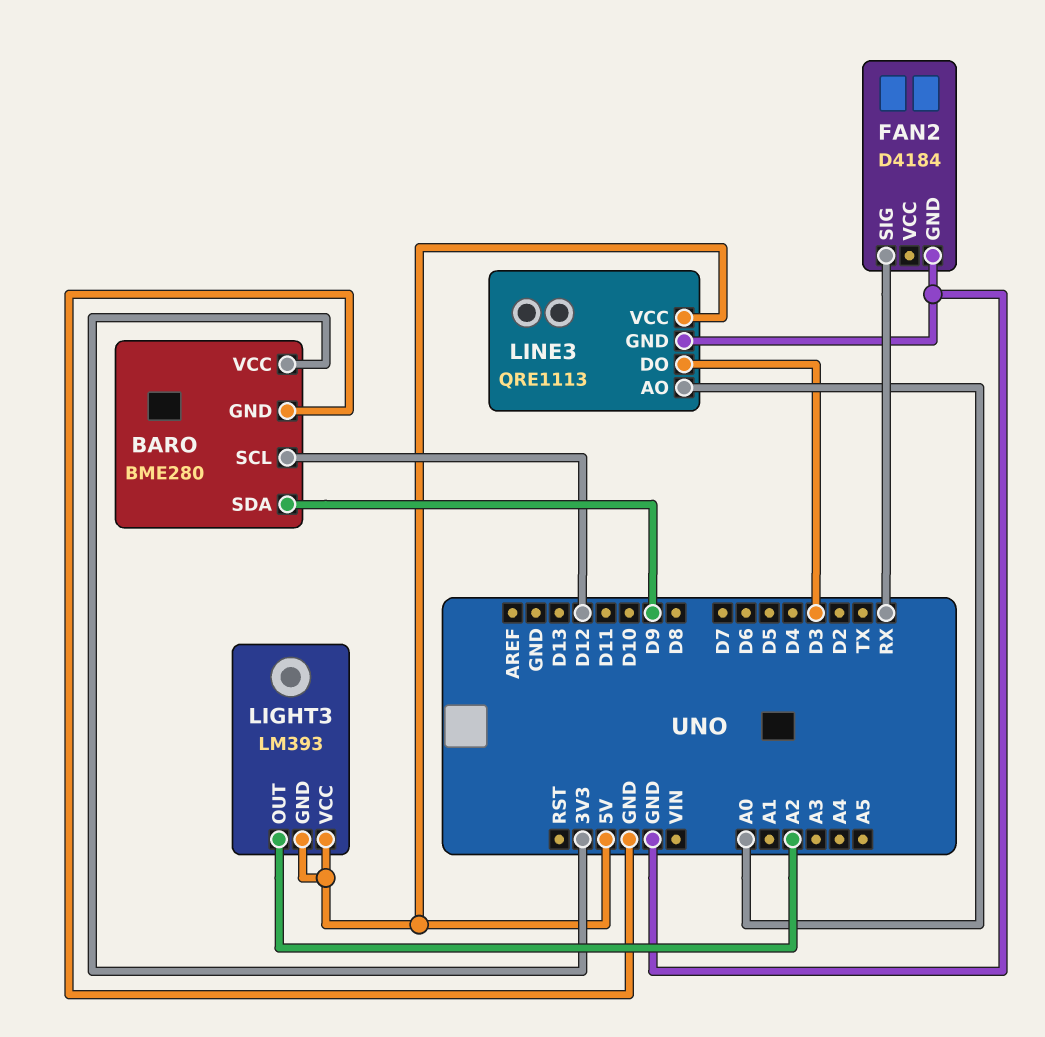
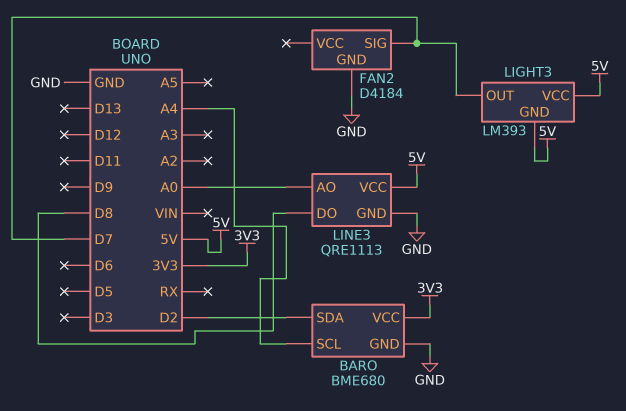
BARO: BME280 -> BME680
BARO pin SCL: D12 -> A4
BARO pin SDA: D9 -> D2
FAN2 pin SIG: RX -> D7
LIGHT3 pin OUT: A2 -> D7
LINE3 pin DO: D3 -> D8

